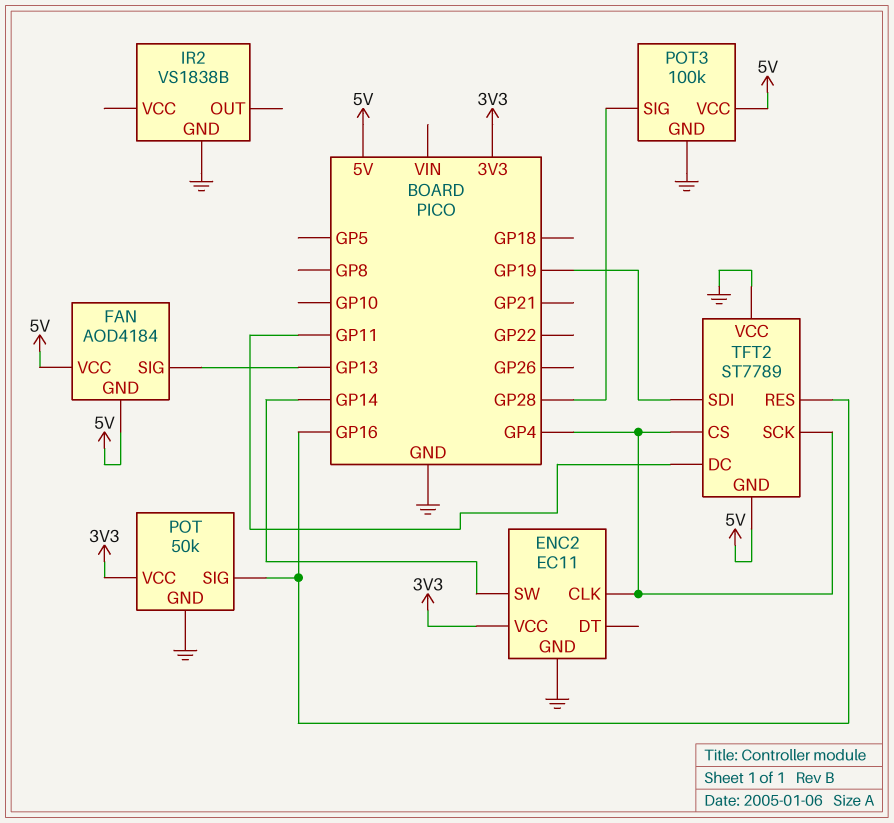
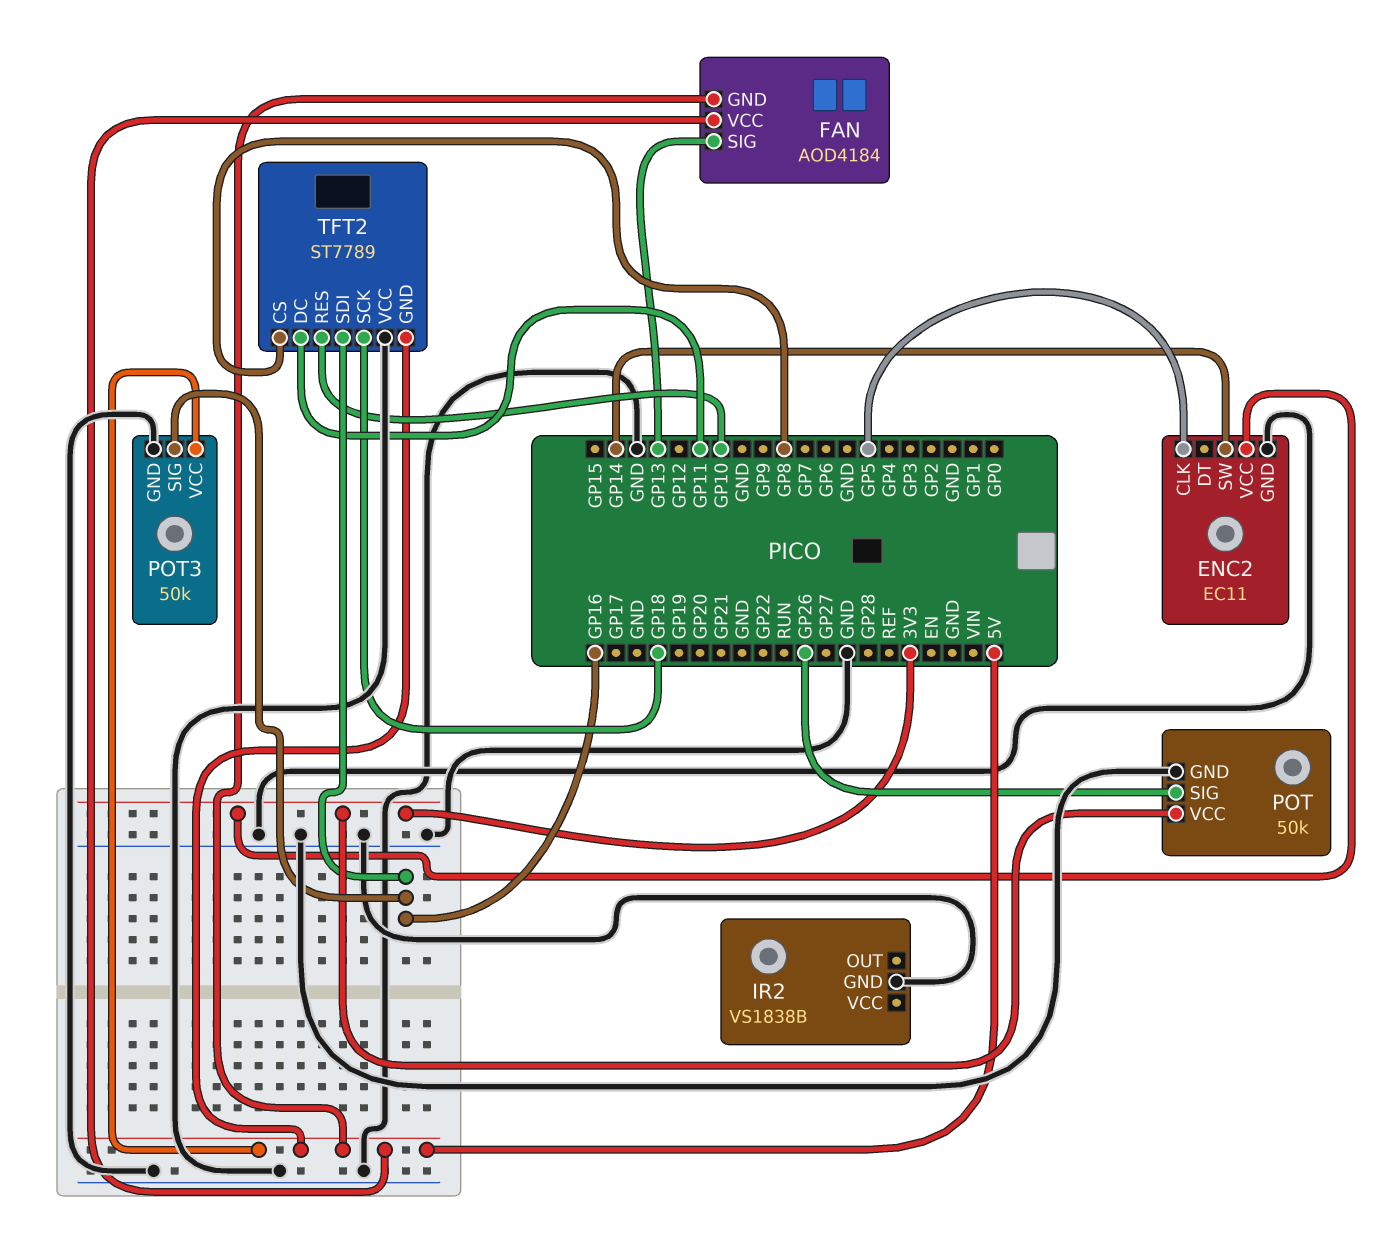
ENC2 pin CLK: GP4 -> GP5
POT pin SIG: GP16 -> GP26
POT3: 100k -> 50k
POT3 pin SIG: GP28 -> GP16
TFT2 pin CS: GP4 -> GP8
TFT2 pin RES: GP16 -> GP10
TFT2 pin SCK: GP4 -> GP18
TFT2 pin SDI: GP19 -> GP16

